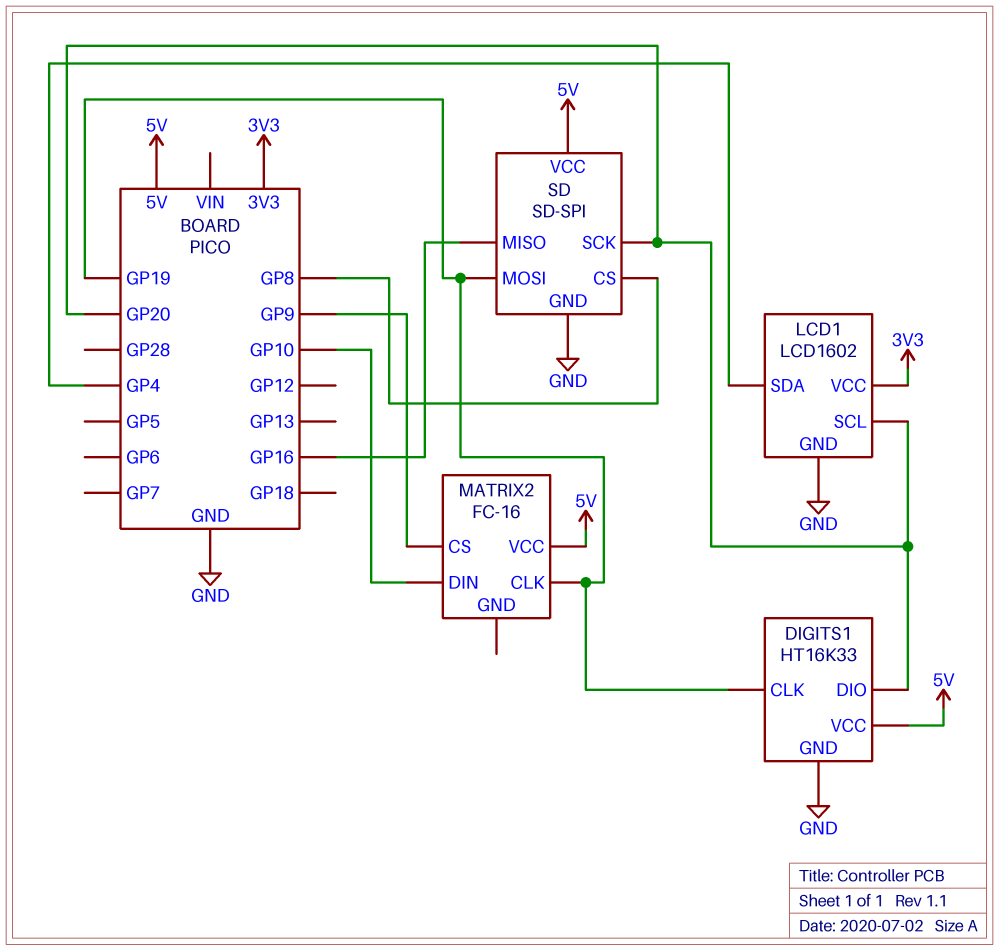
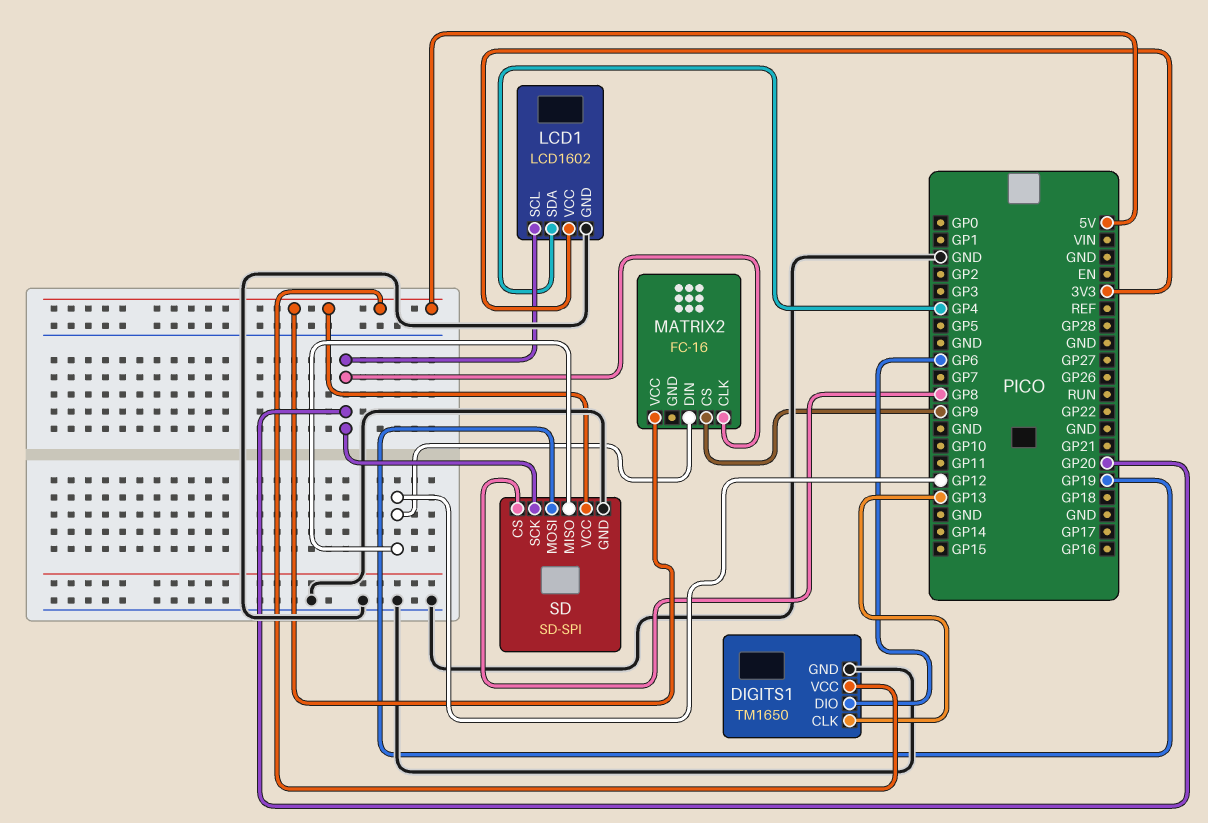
DIGITS1: HT16K33 -> TM1650
DIGITS1 pin CLK: GP19 -> GP13
DIGITS1 pin DIO: GP20 -> GP6
MATRIX2 pin CLK: GP19 -> GP20
MATRIX2 pin DIN: GP10 -> GP12
SD pin MISO: GP16 -> GP12

